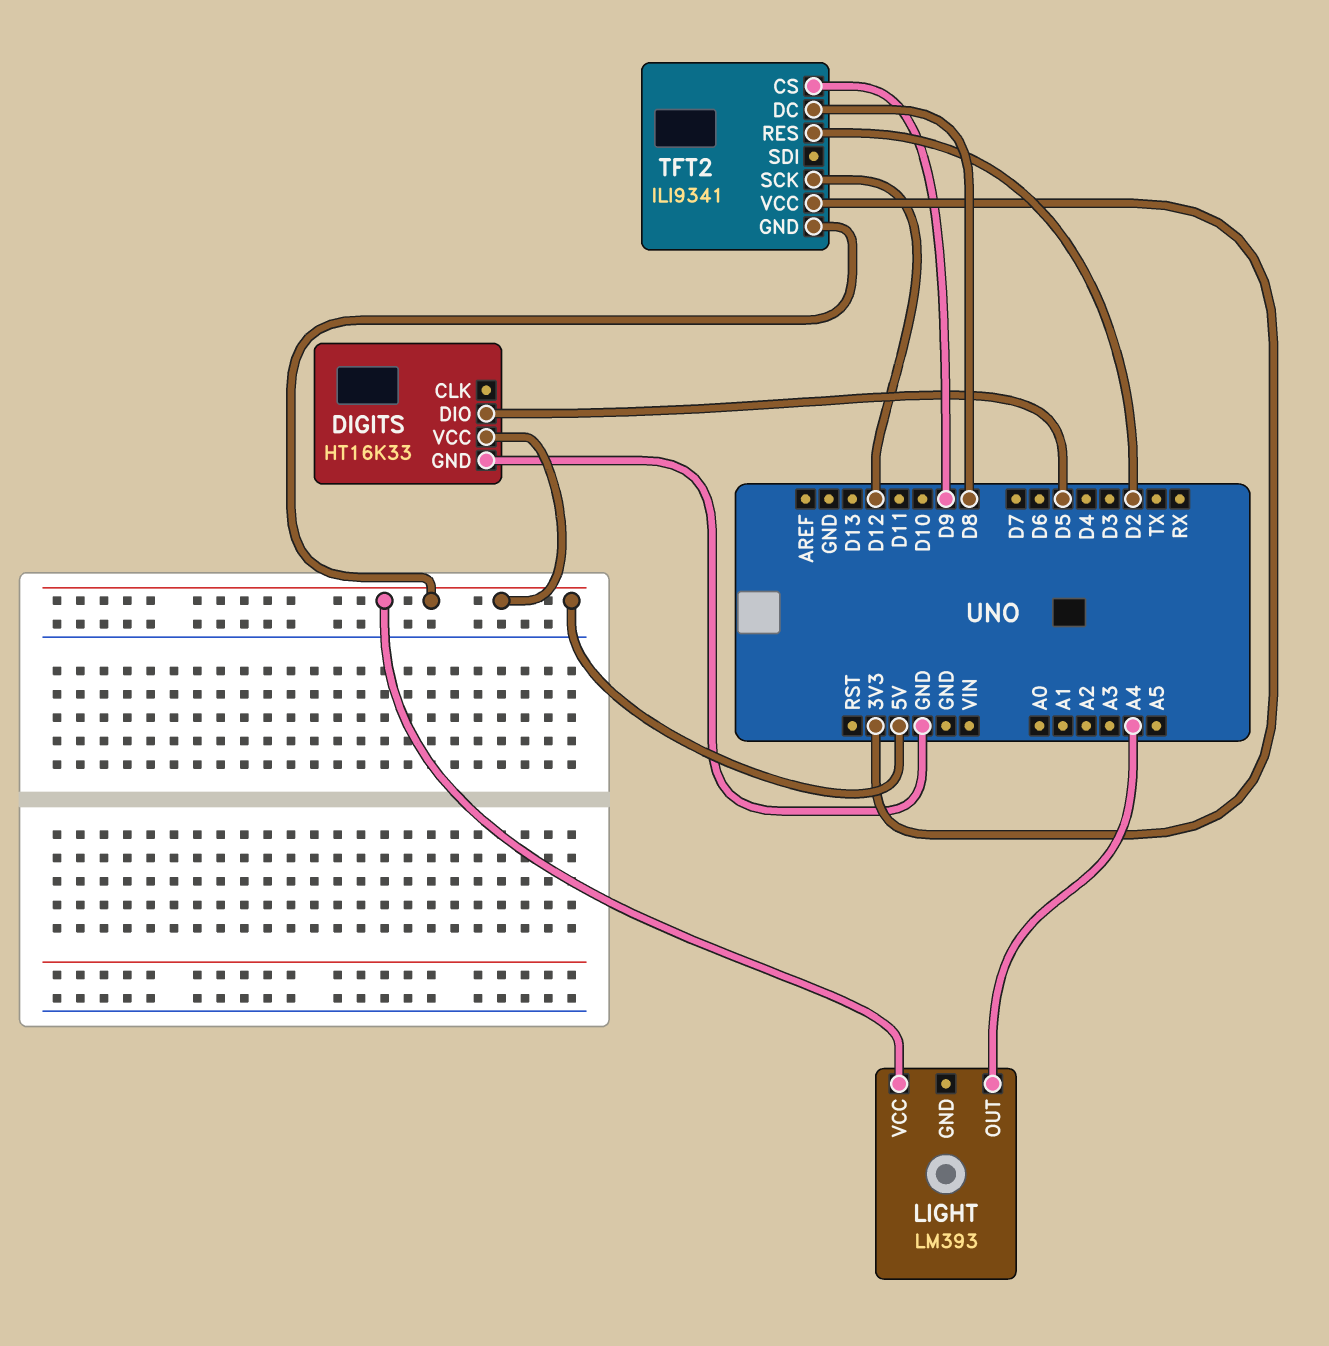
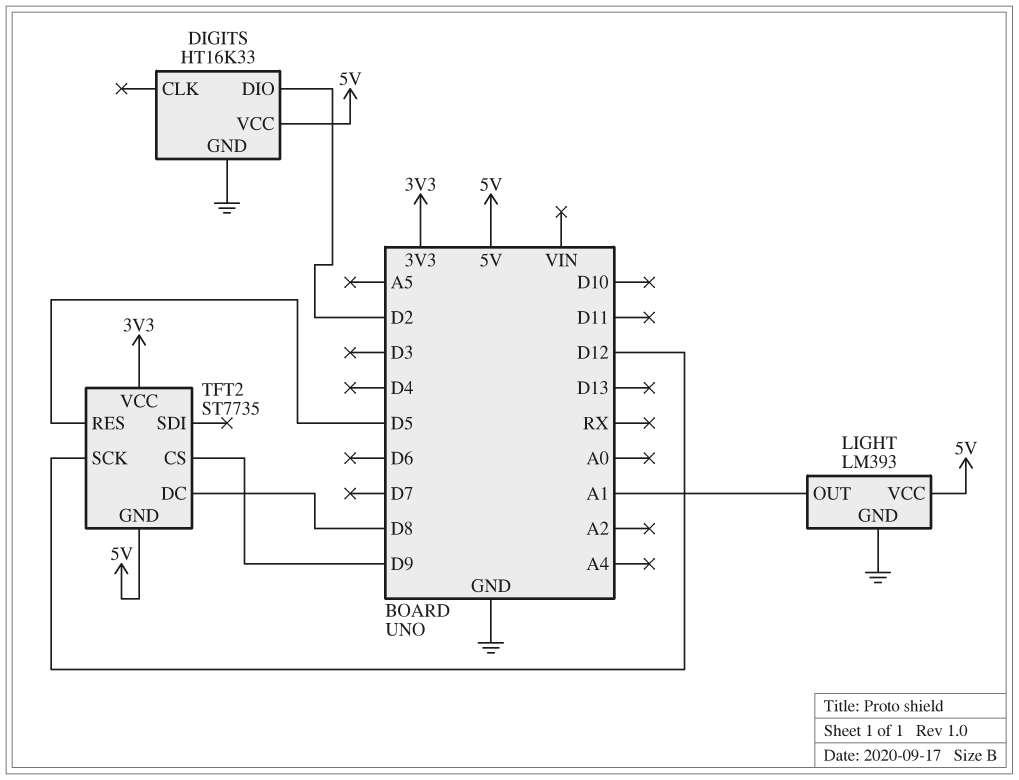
DIGITS pin DIO: D5 -> D2
LIGHT pin GND: none -> GND
LIGHT pin OUT: A4 -> A1
TFT2: ILI9341 -> ST7735
TFT2 pin RES: D2 -> D5

